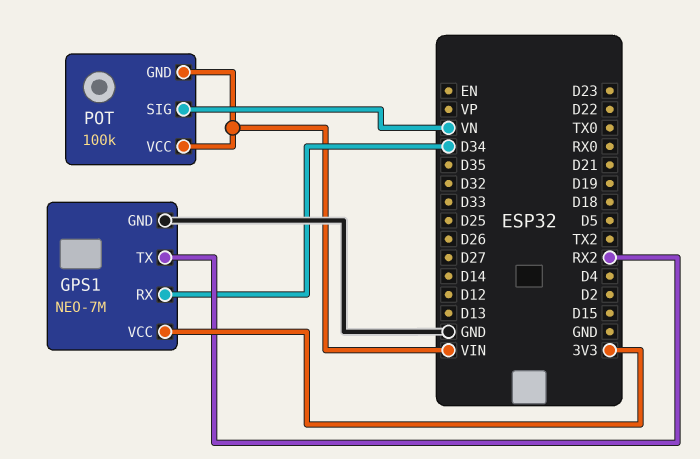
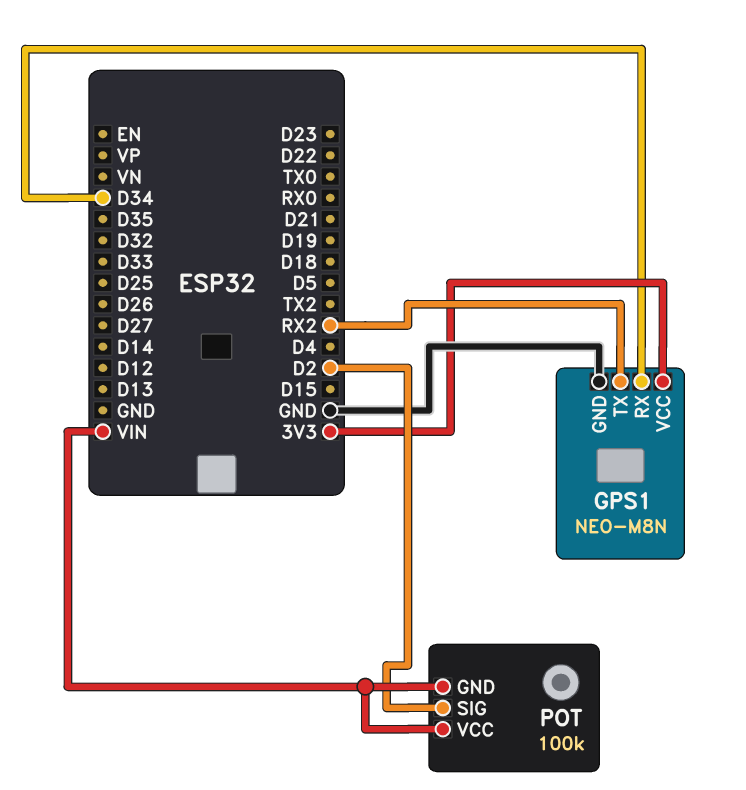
GPS1: NEO-7M -> NEO-M8N
POT pin SIG: VN -> D2

